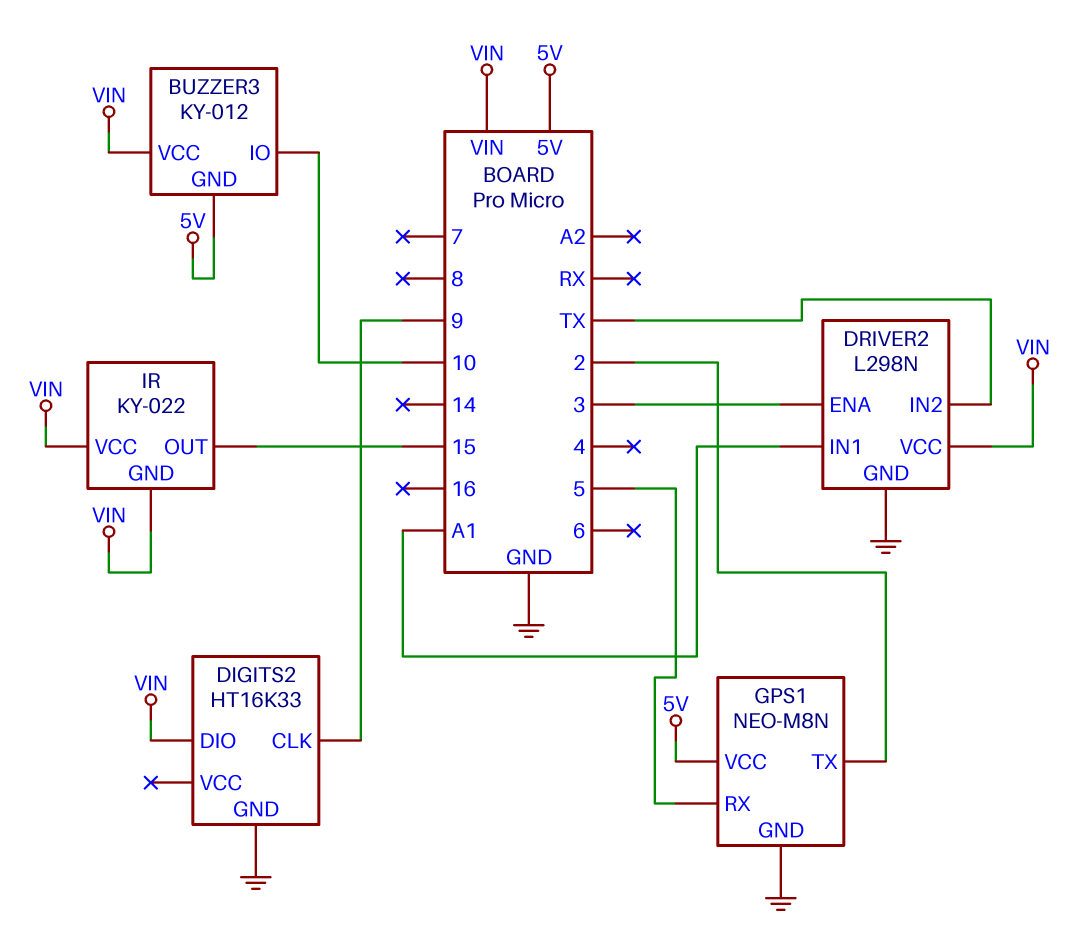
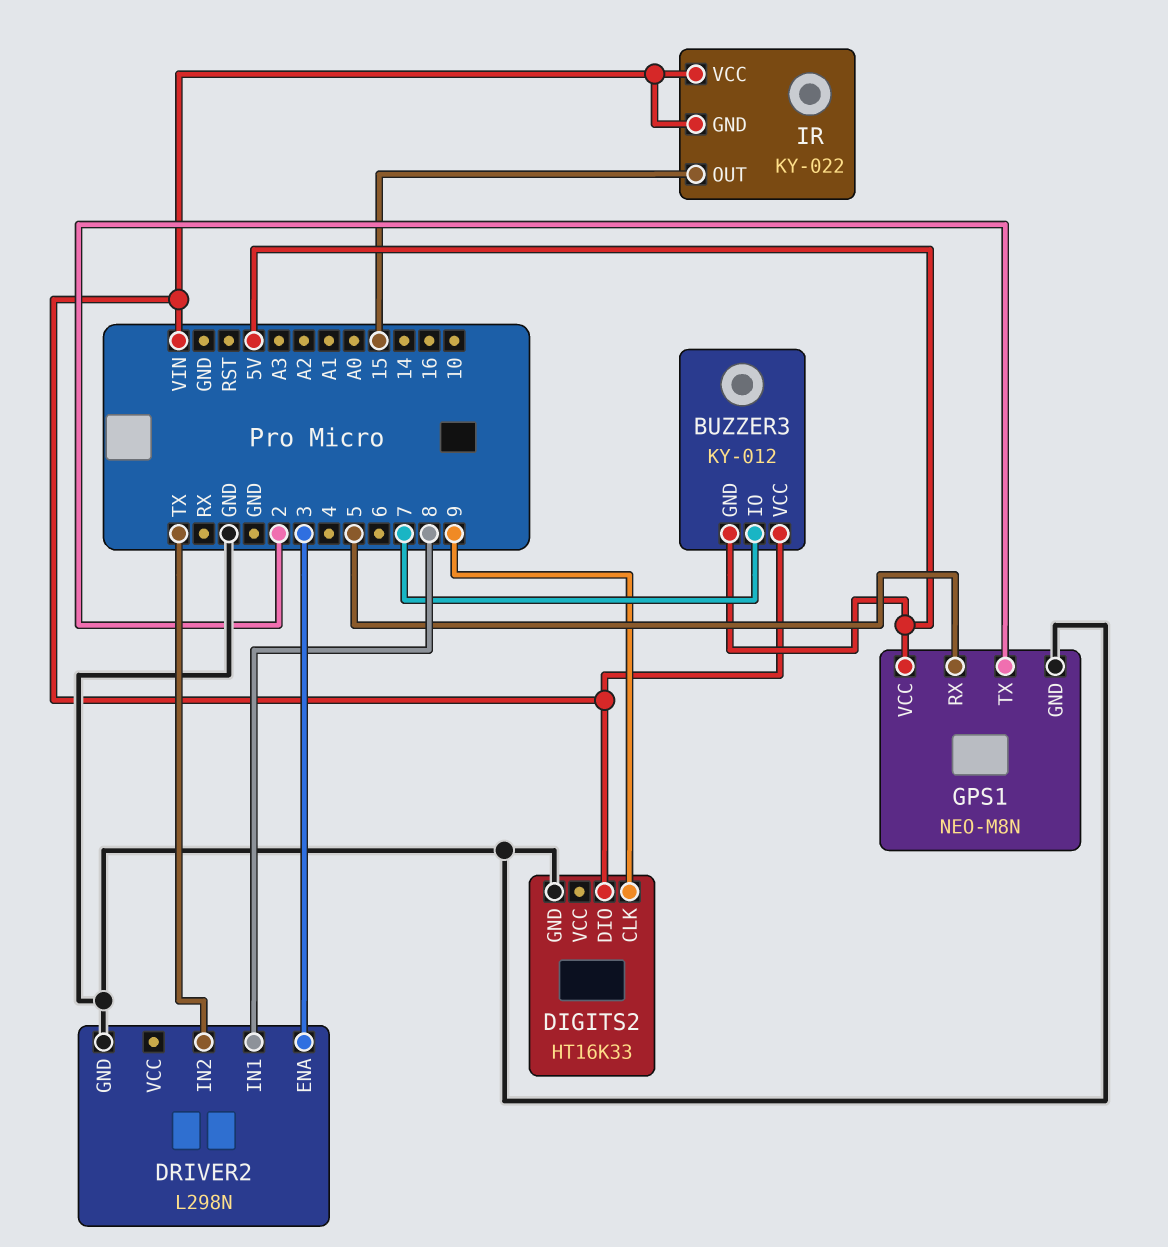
BUZZER3 pin IO: 10 -> 7
DRIVER2 pin IN1: A1 -> 8
DRIVER2 pin VCC: VIN -> none

